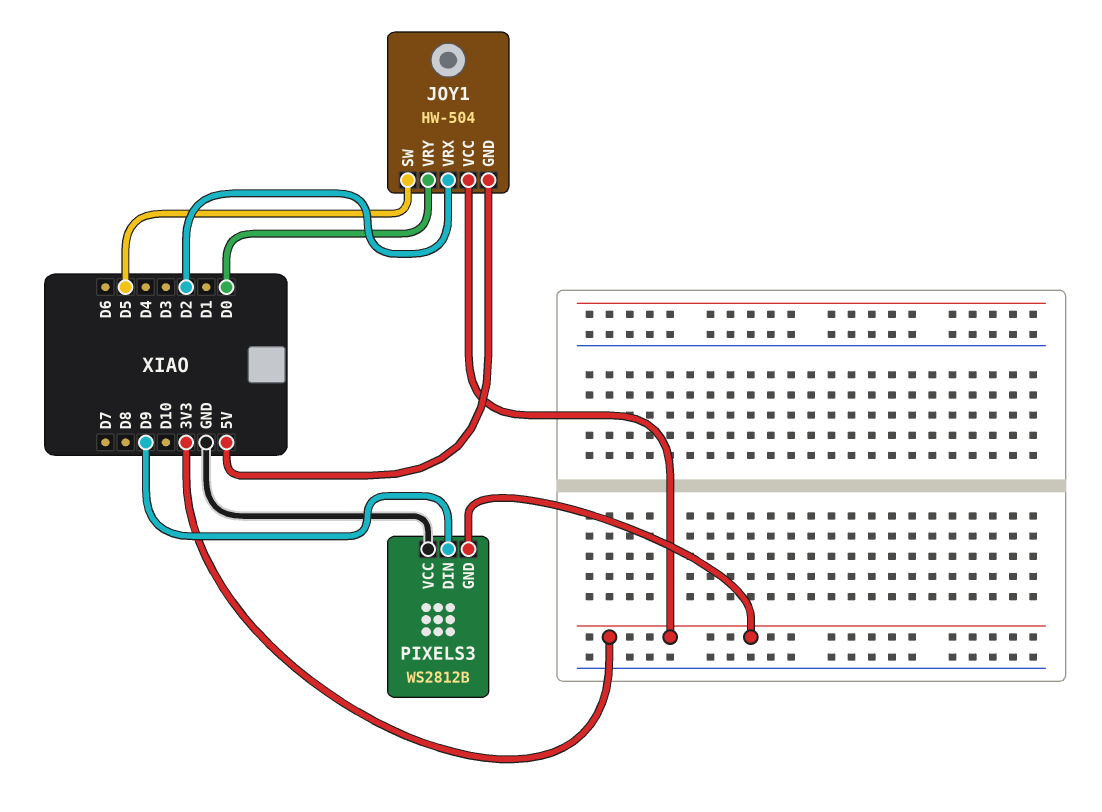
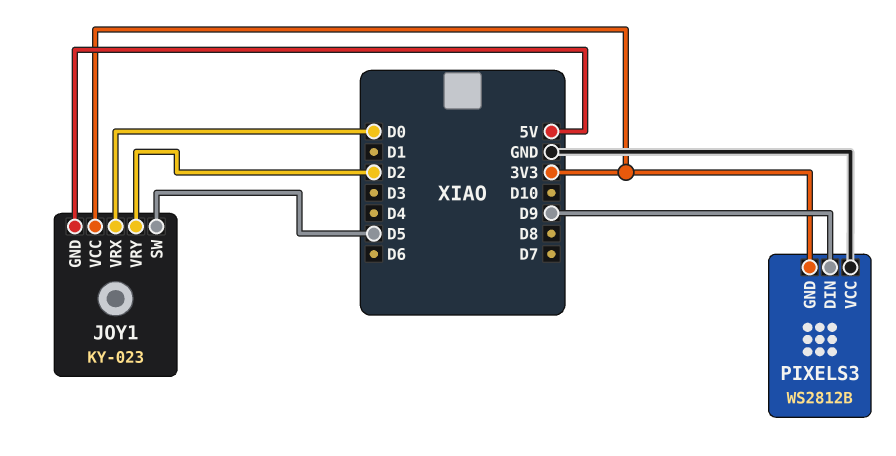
JOY1: HW-504 -> KY-023
JOY1 pin VRX: D2 -> D0
JOY1 pin VRY: D0 -> D2

